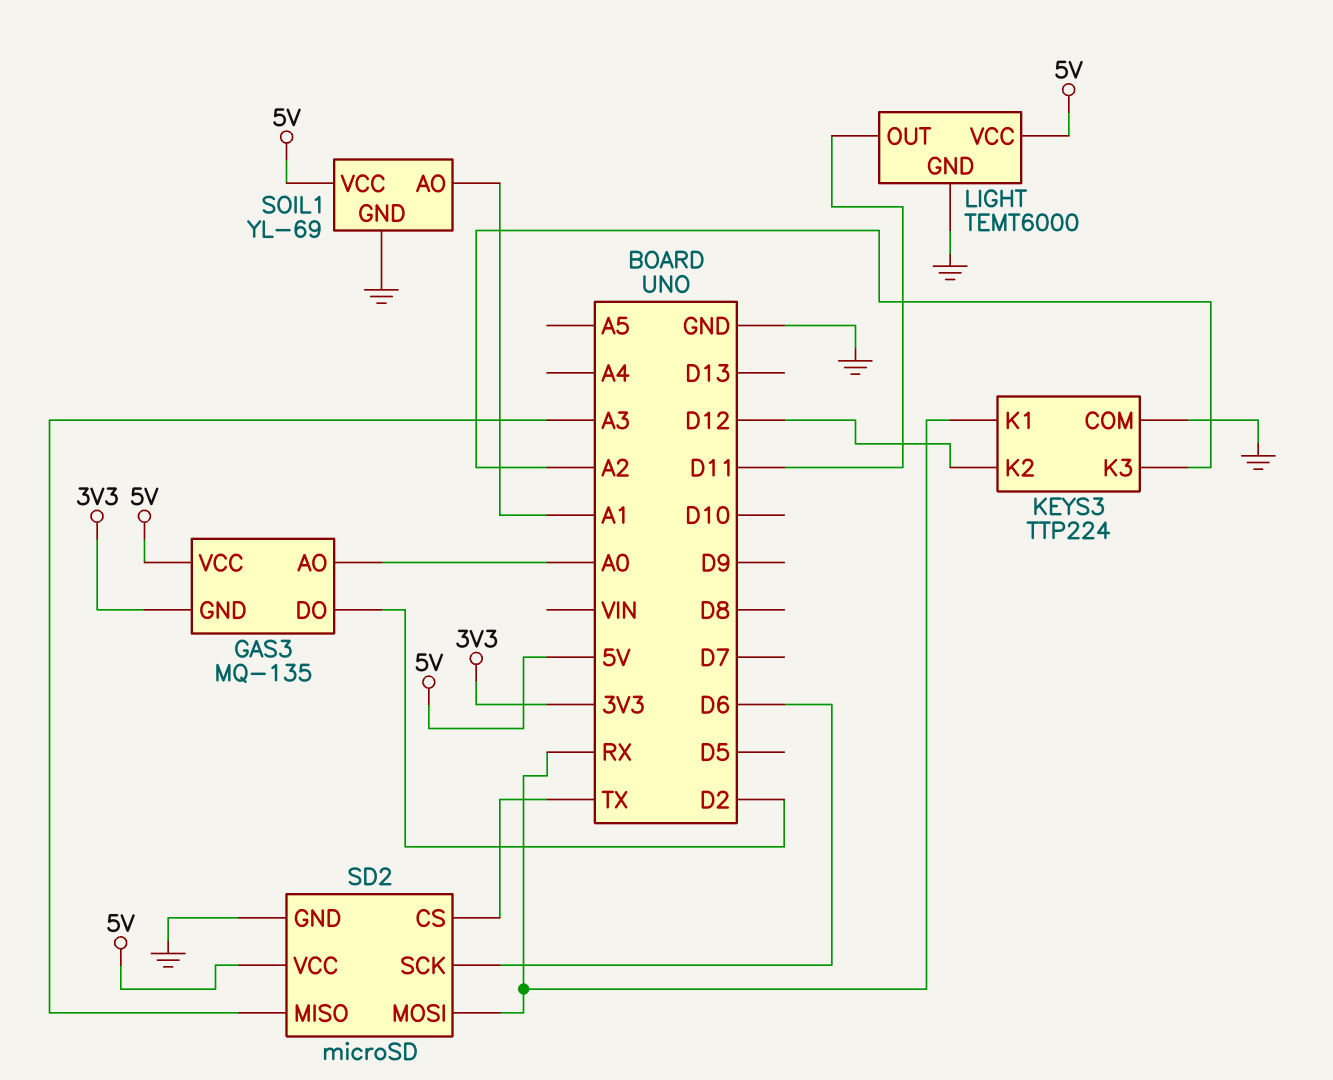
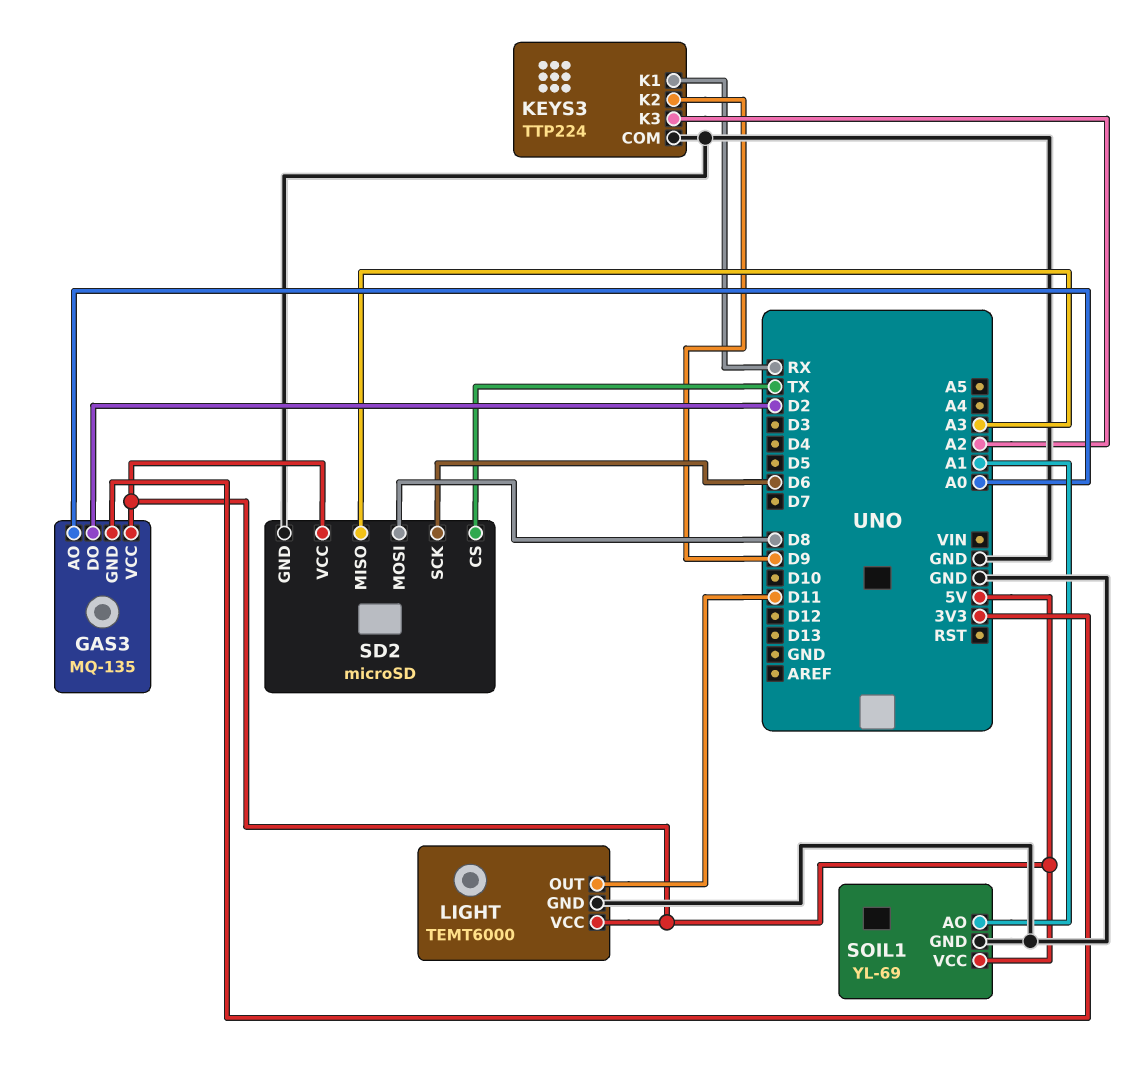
KEYS3 pin K2: D12 -> D9
SD2 pin MOSI: RX -> D8

